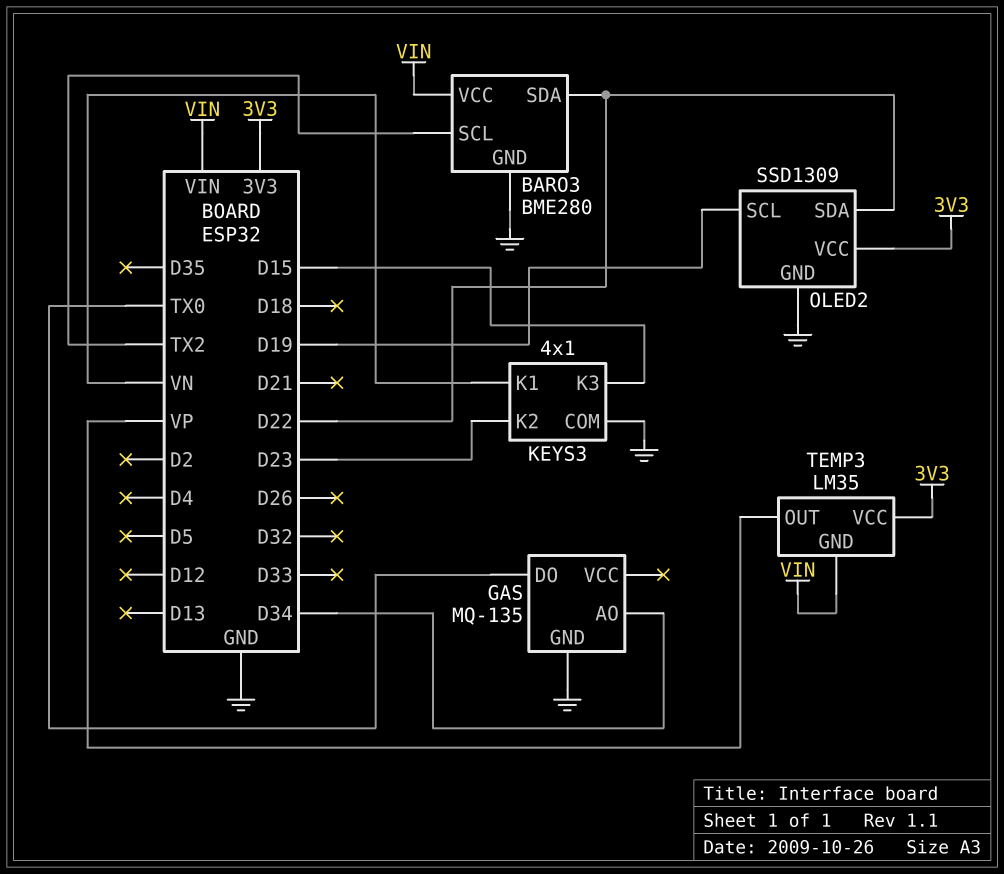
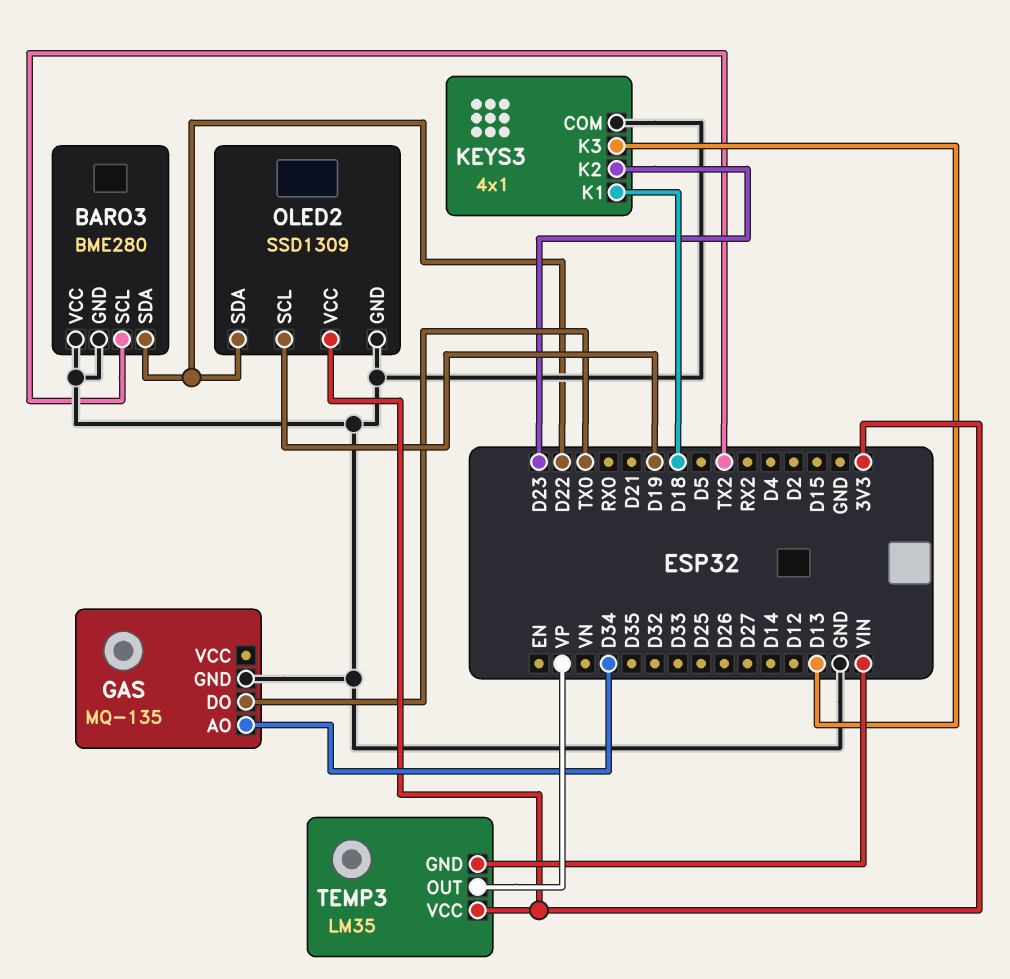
BARO3 pin VCC: VIN -> GND
KEYS3 pin K1: VN -> D18
KEYS3 pin K3: D15 -> D13

